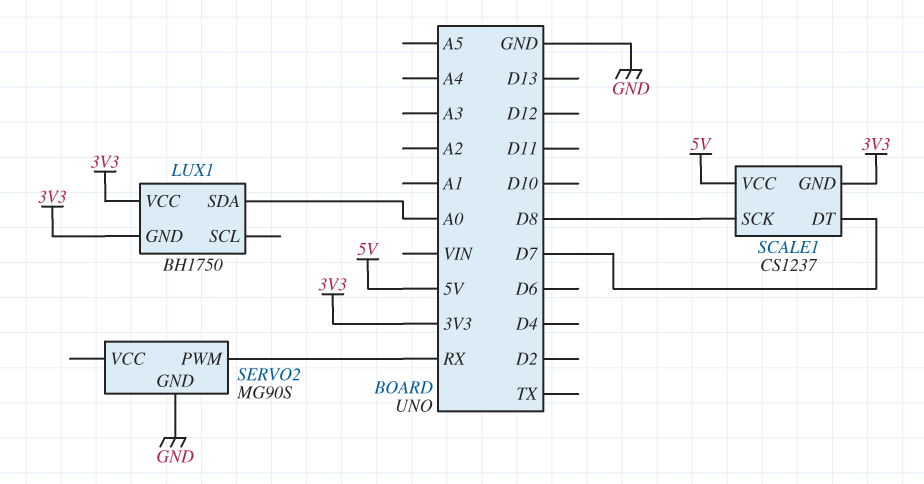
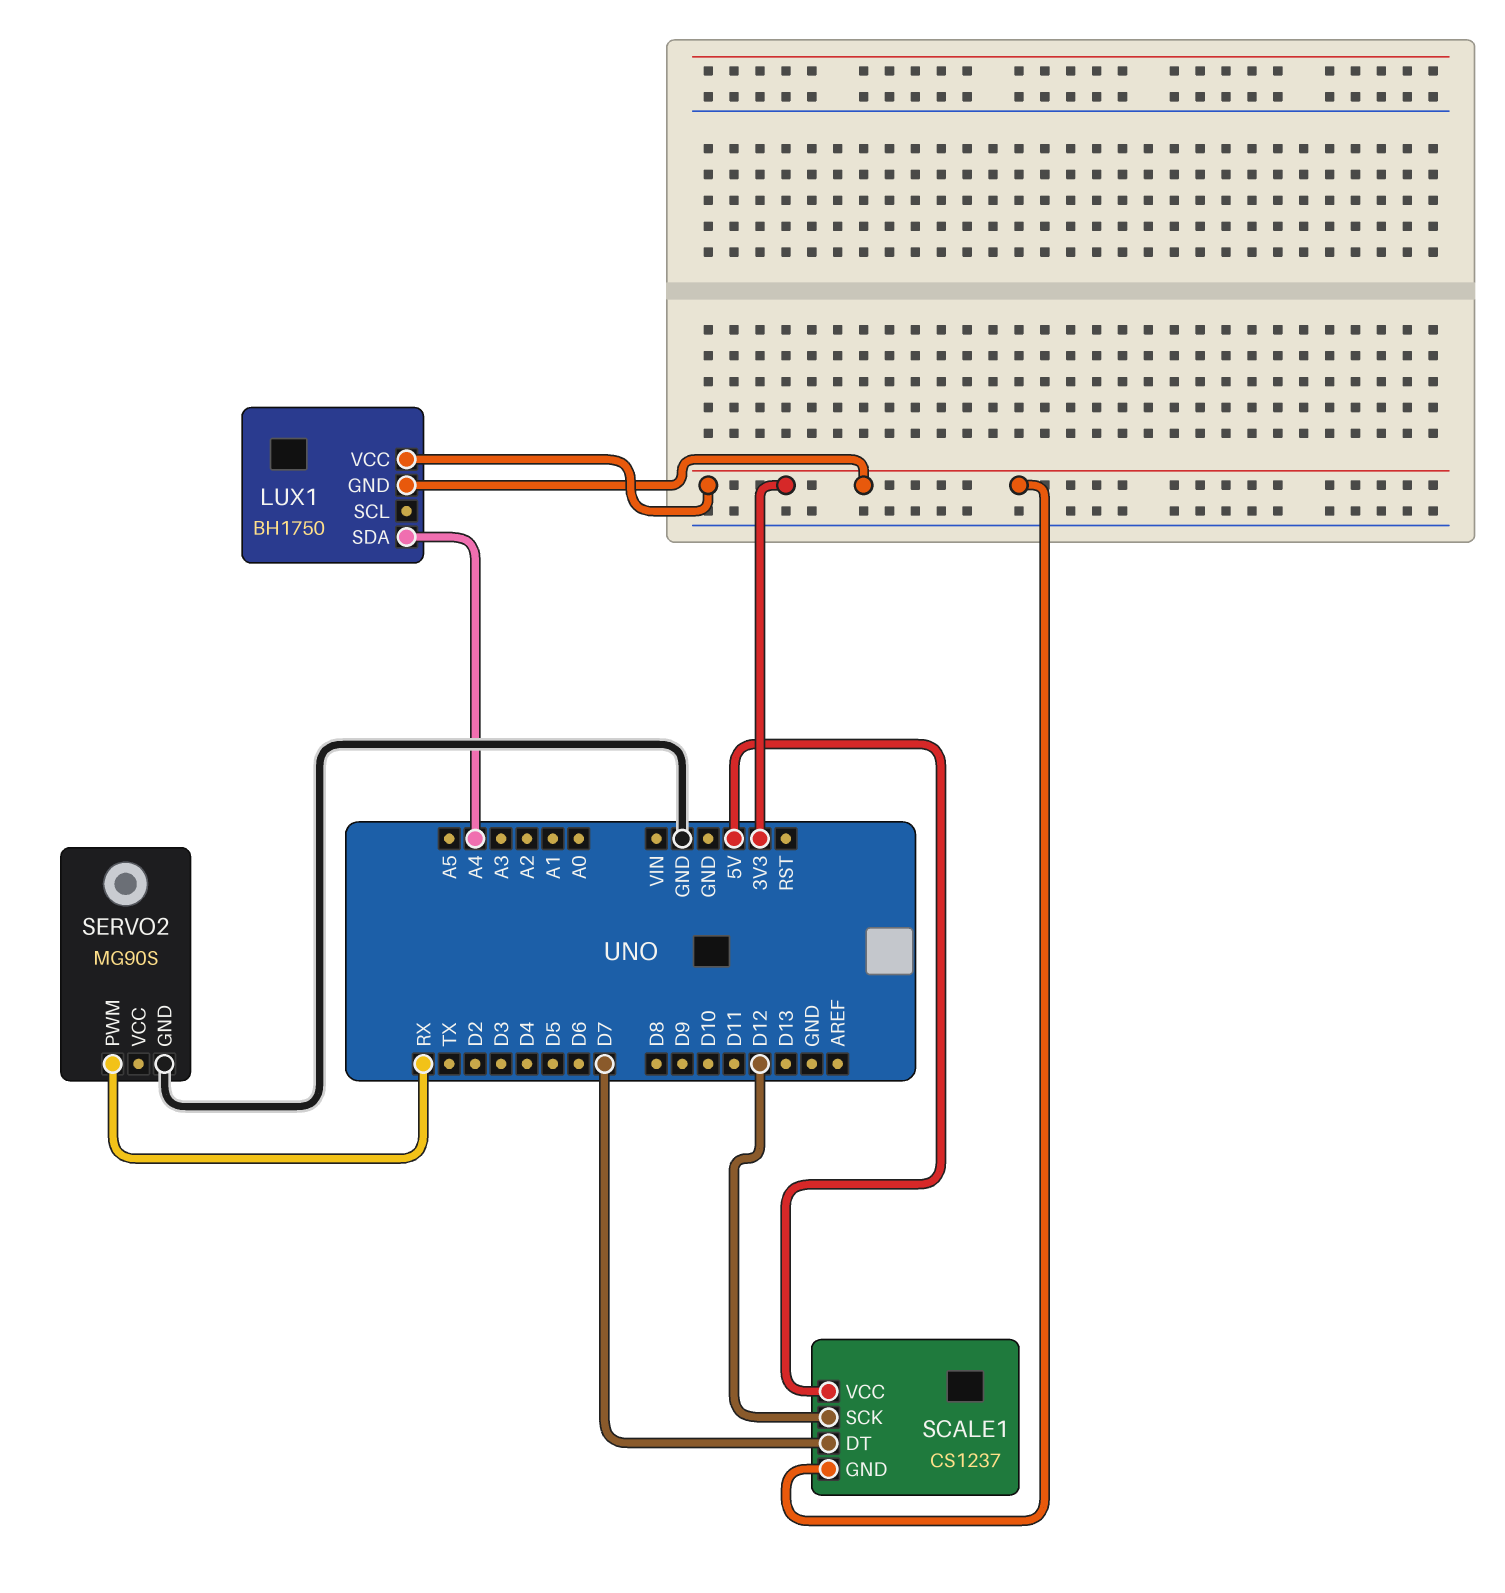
LUX1 pin SDA: A0 -> A4
SCALE1 pin SCK: D8 -> D12

